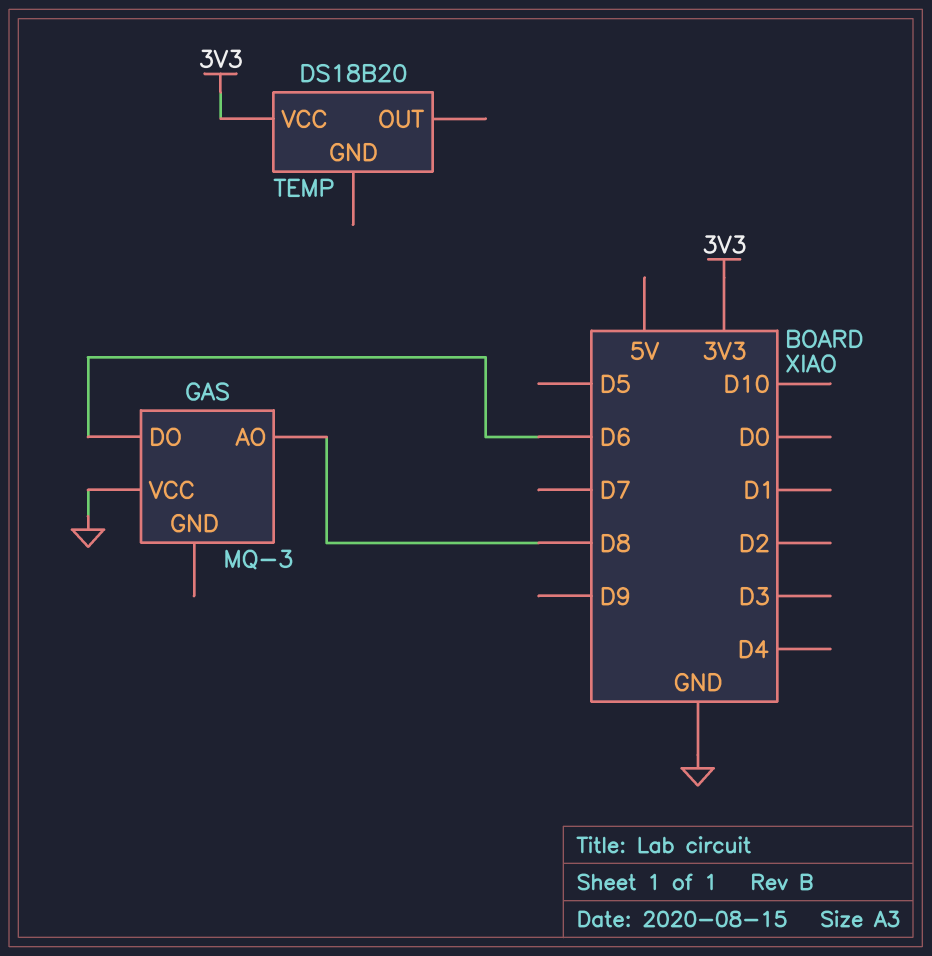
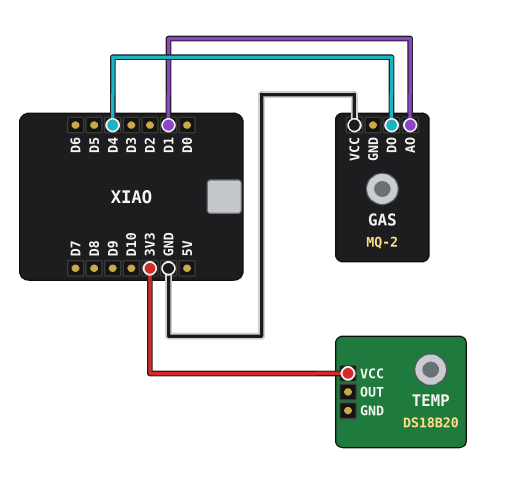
GAS: MQ-3 -> MQ-2
GAS pin AO: D8 -> D1
GAS pin DO: D6 -> D4

